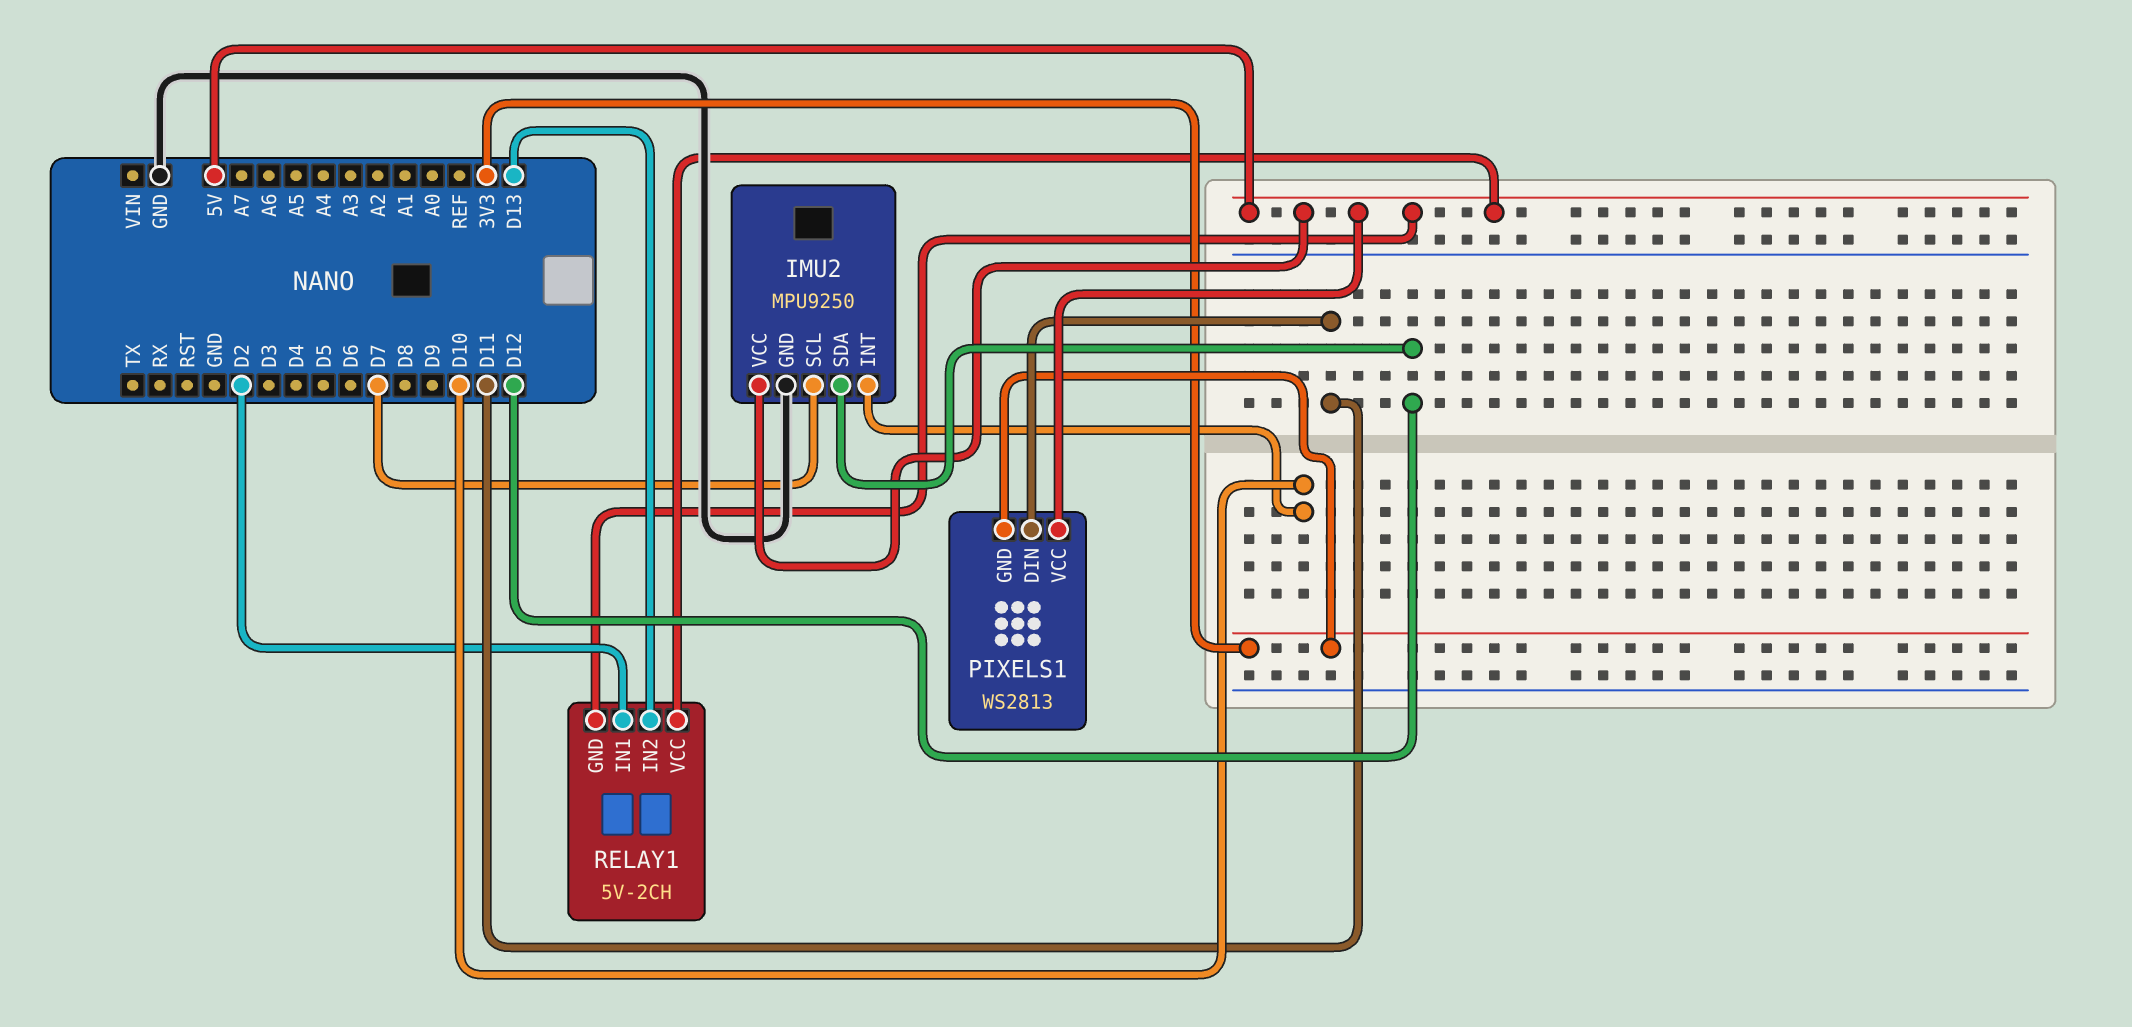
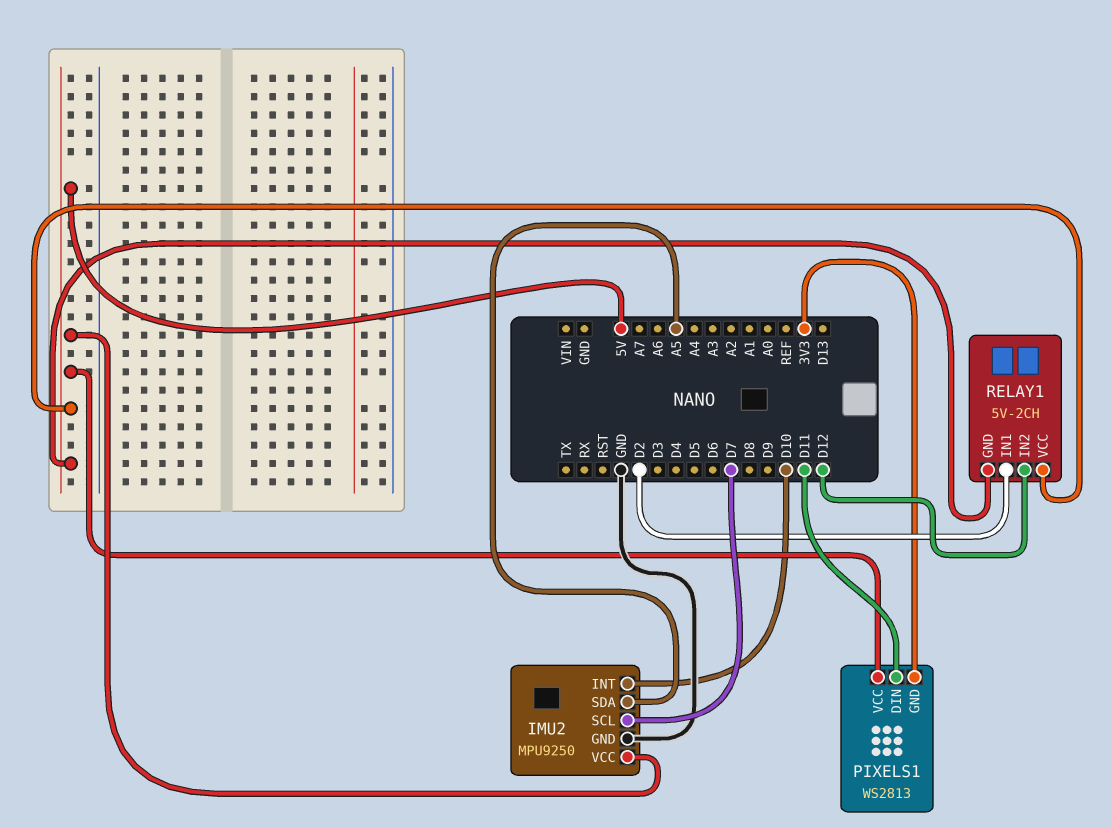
IMU2 pin SDA: D12 -> A5
RELAY1 pin IN2: D13 -> D12

